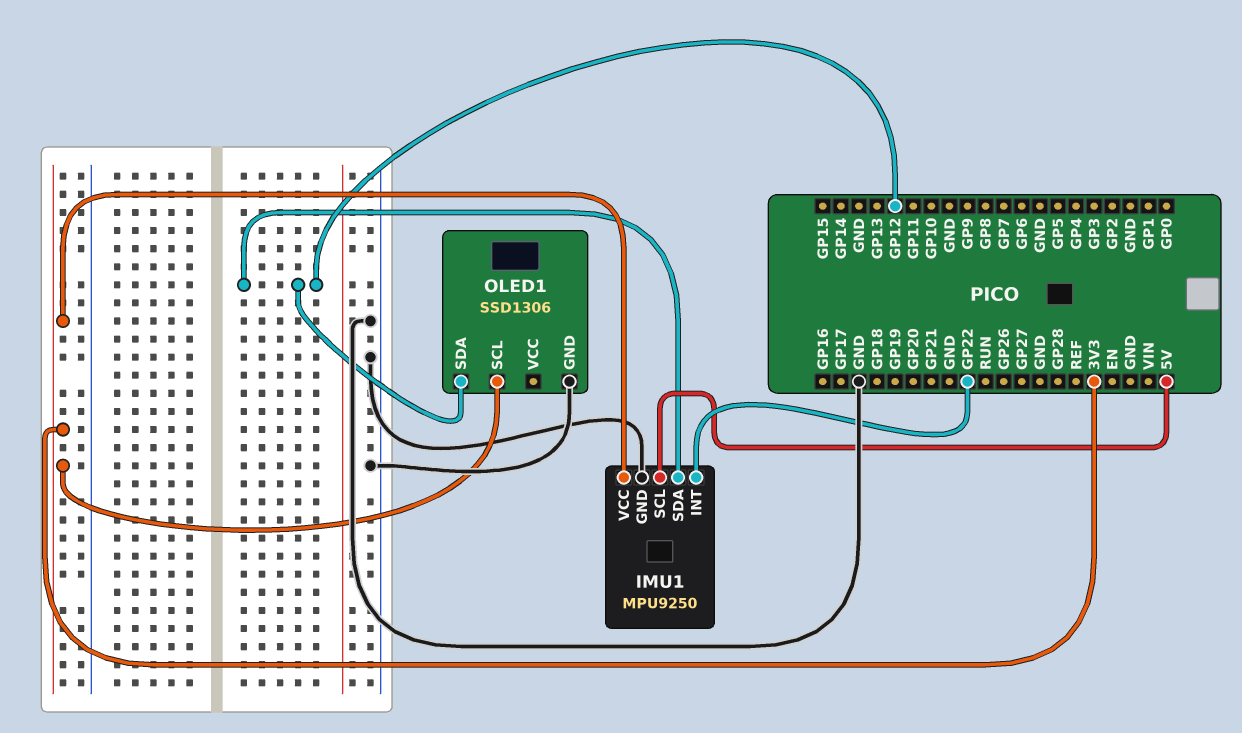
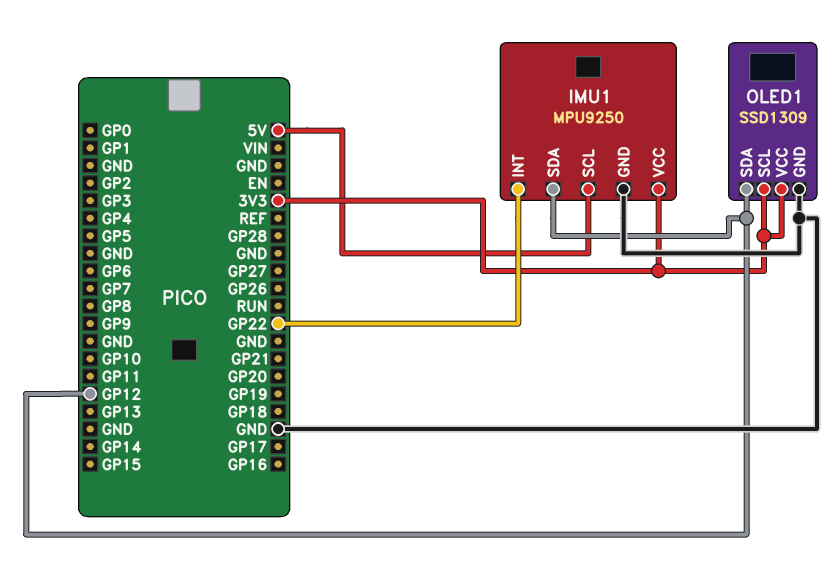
OLED1: SSD1306 -> SSD1309
OLED1 pin VCC: none -> 3V3

